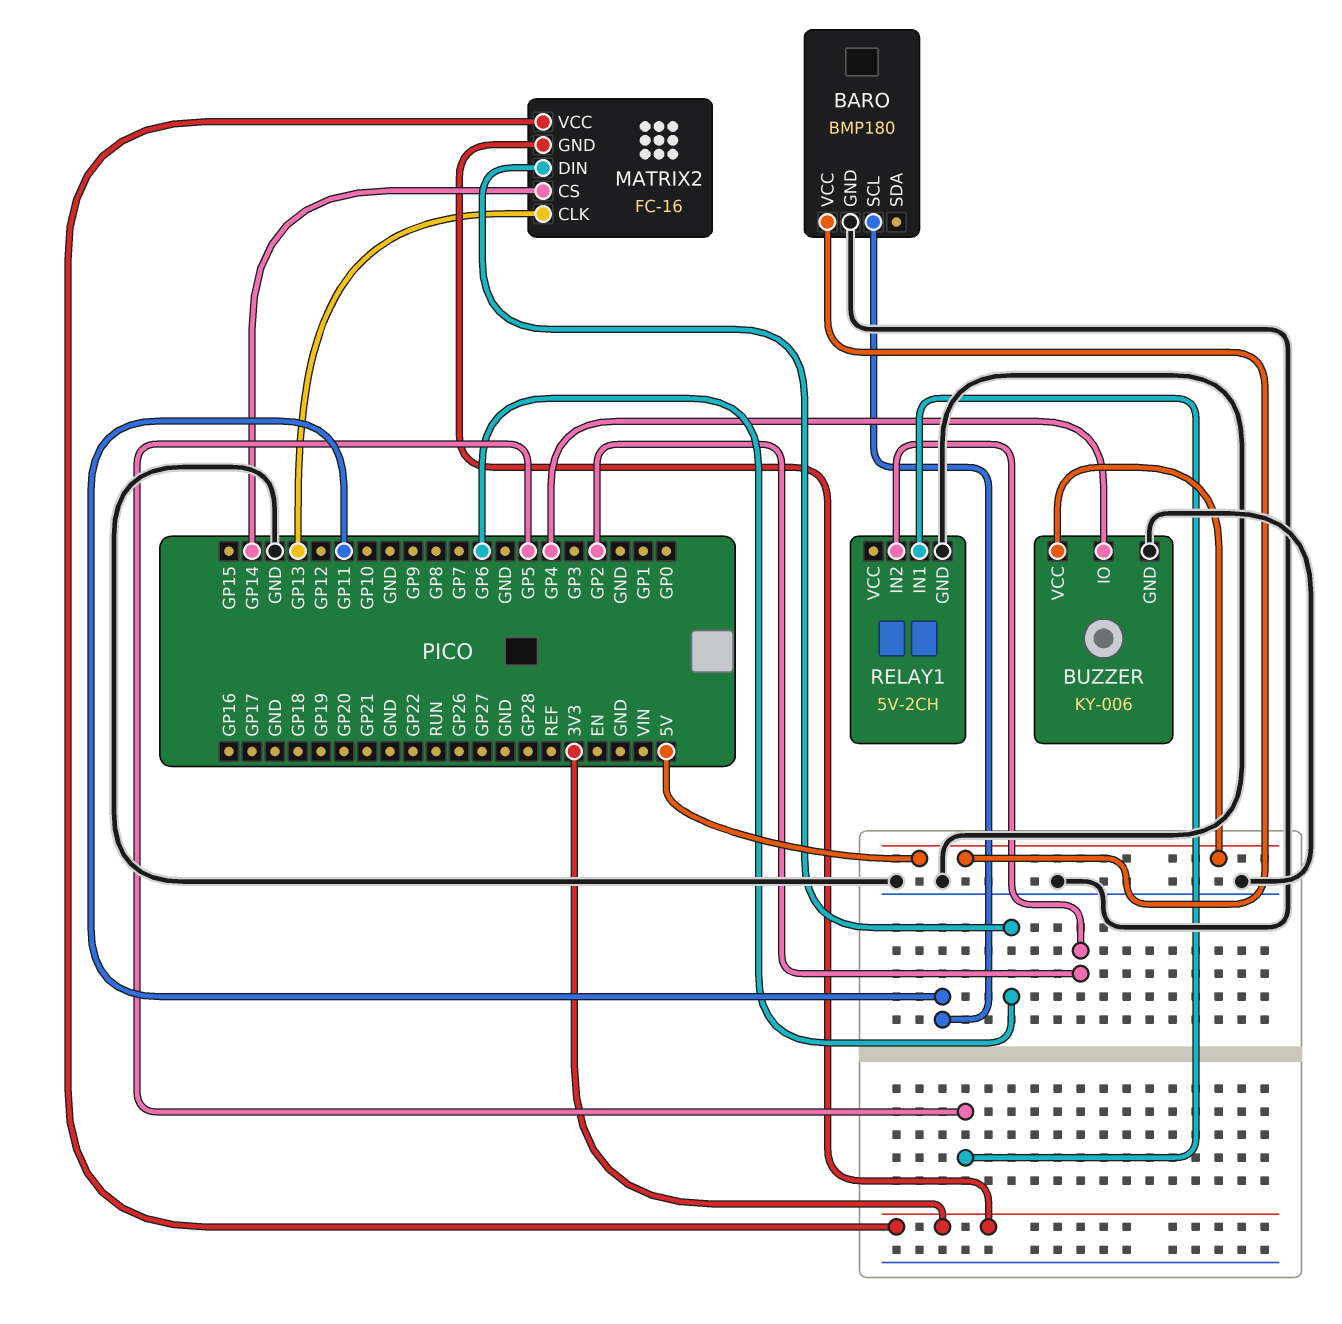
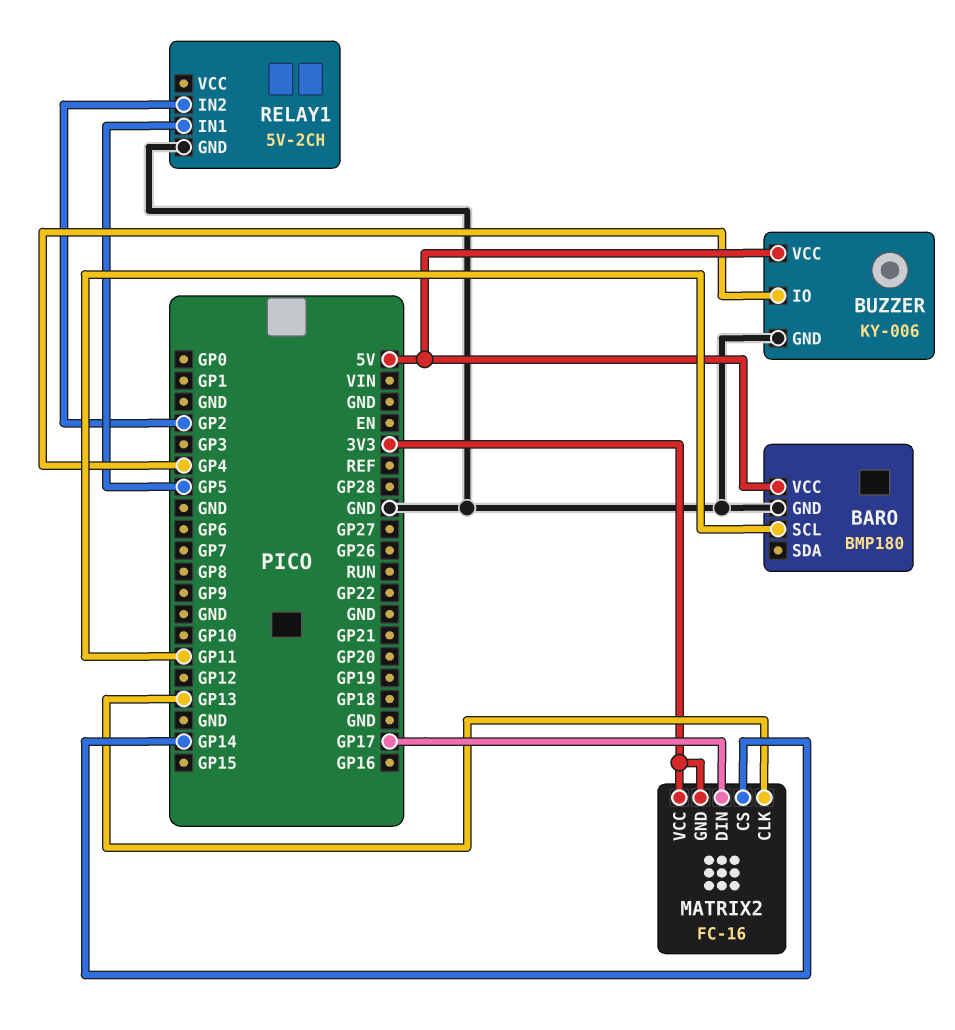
MATRIX2 pin DIN: GP6 -> GP17

